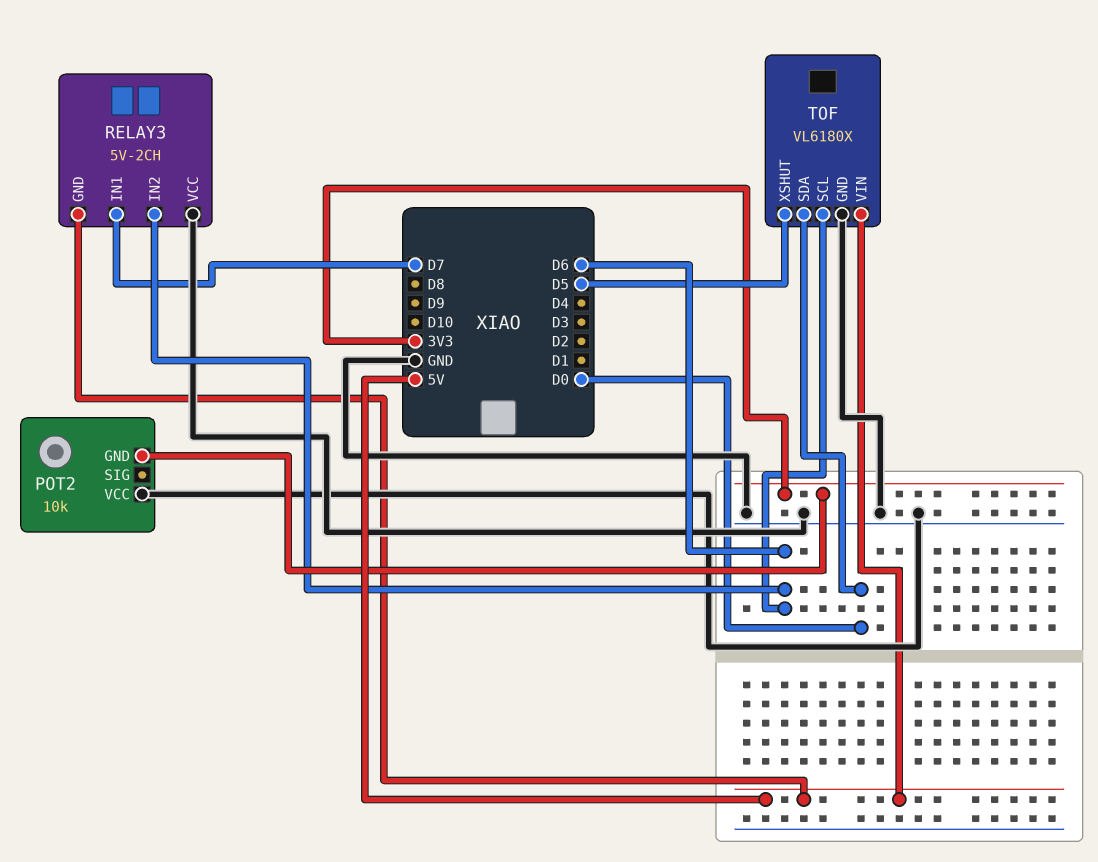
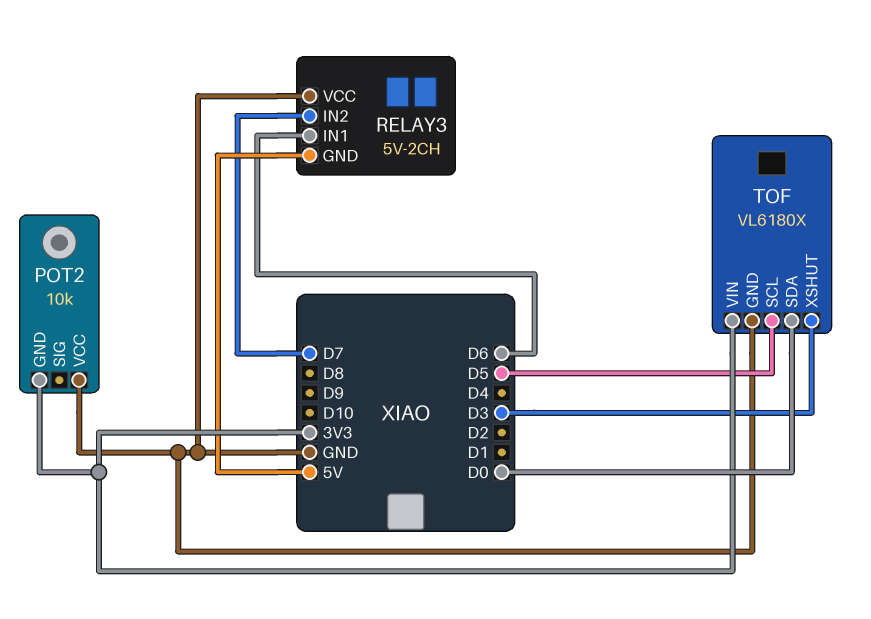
RELAY3 pin IN1: D7 -> D6
RELAY3 pin IN2: D6 -> D7
TOF pin SCL: D6 -> D5
TOF pin VIN: 5V -> 3V3
TOF pin XSHUT: D5 -> D3

